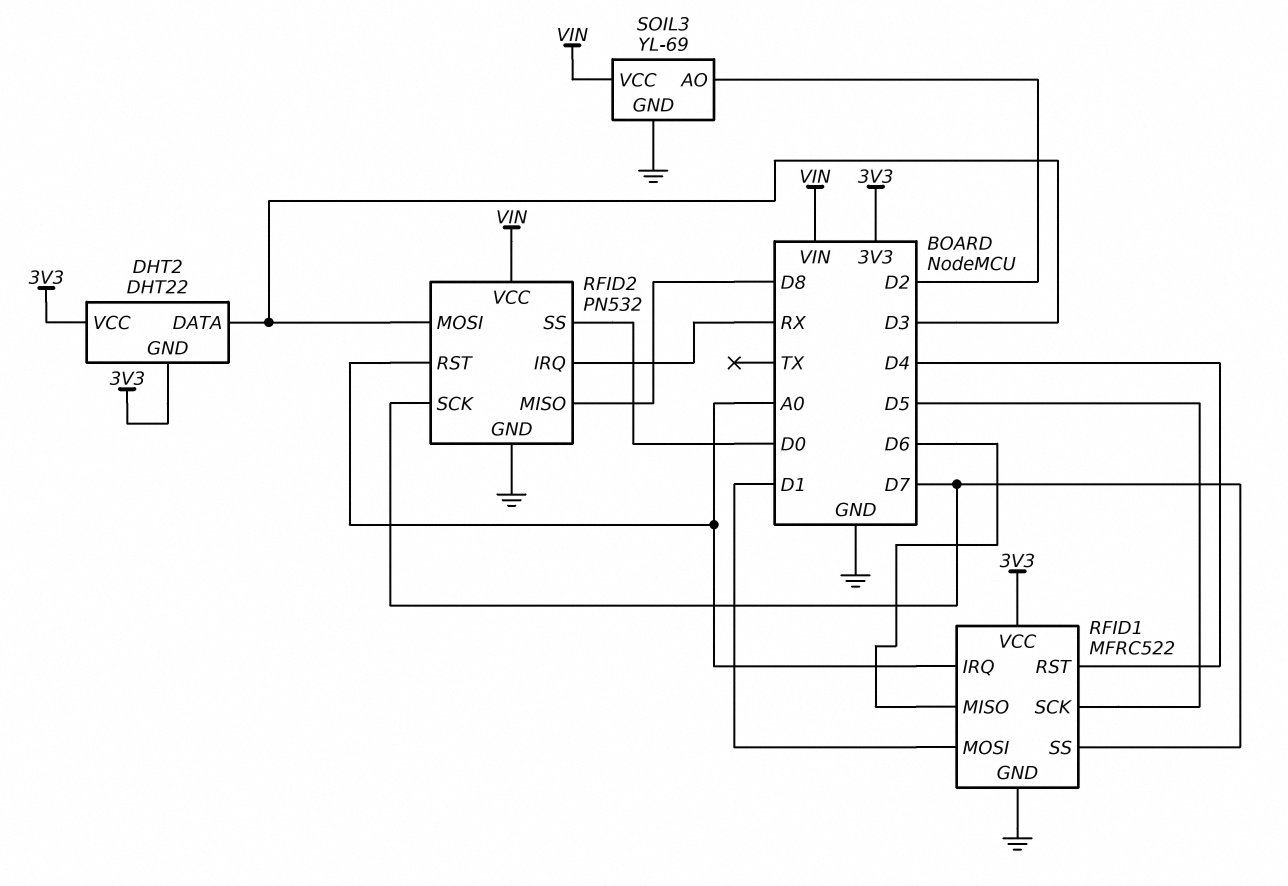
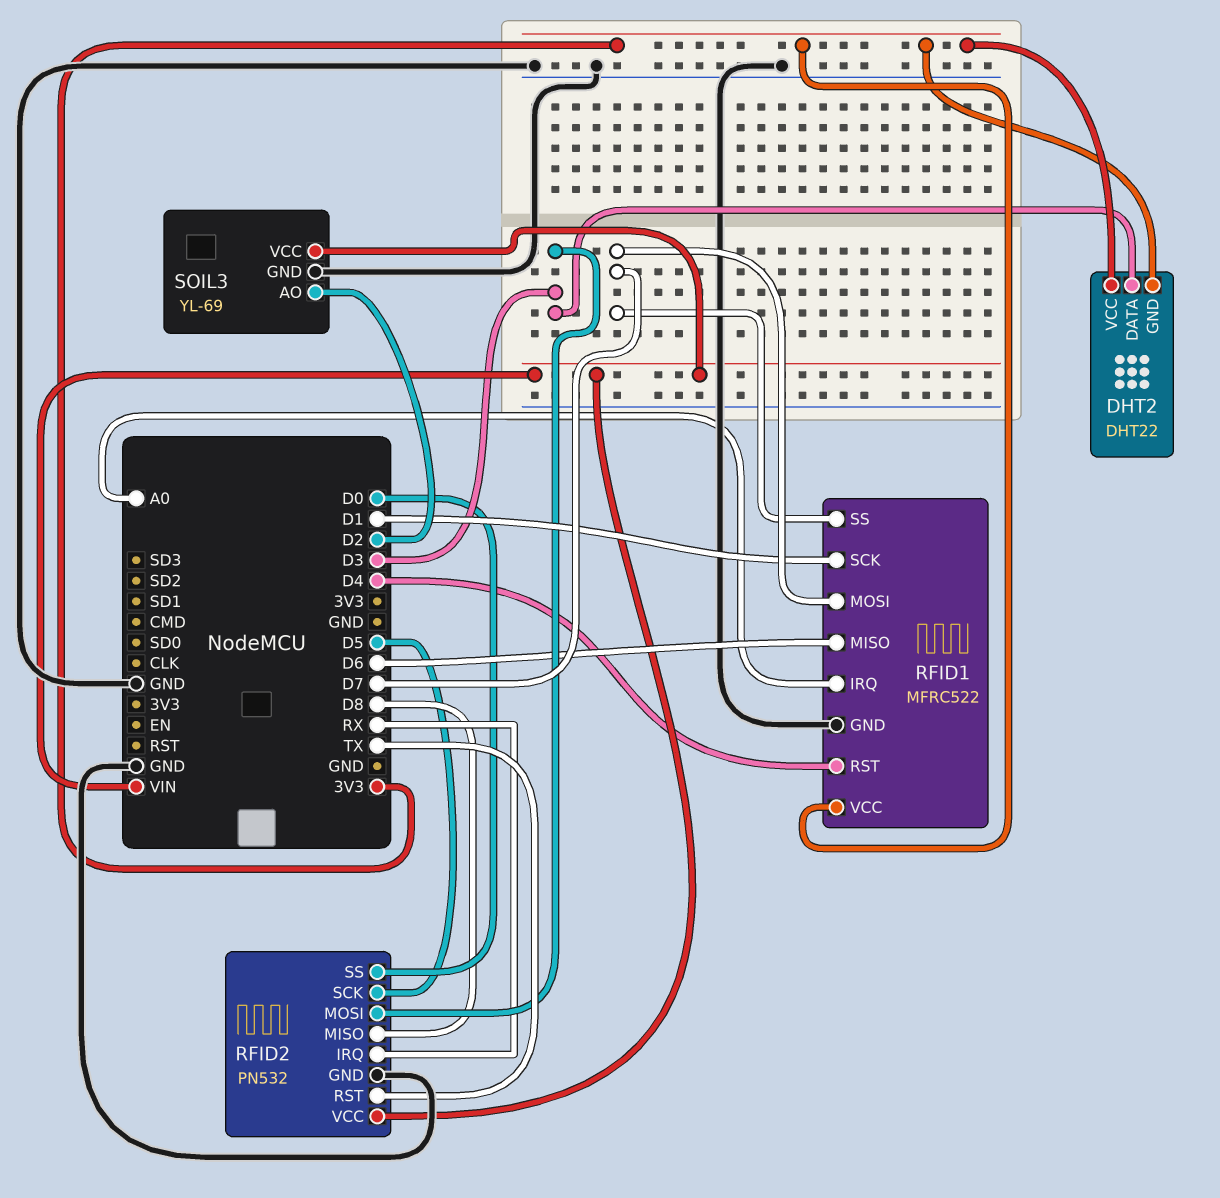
RFID1 pin MOSI: D1 -> D7
RFID1 pin SCK: D5 -> D1
RFID2 pin RST: A0 -> TX
RFID2 pin SCK: D7 -> D5

